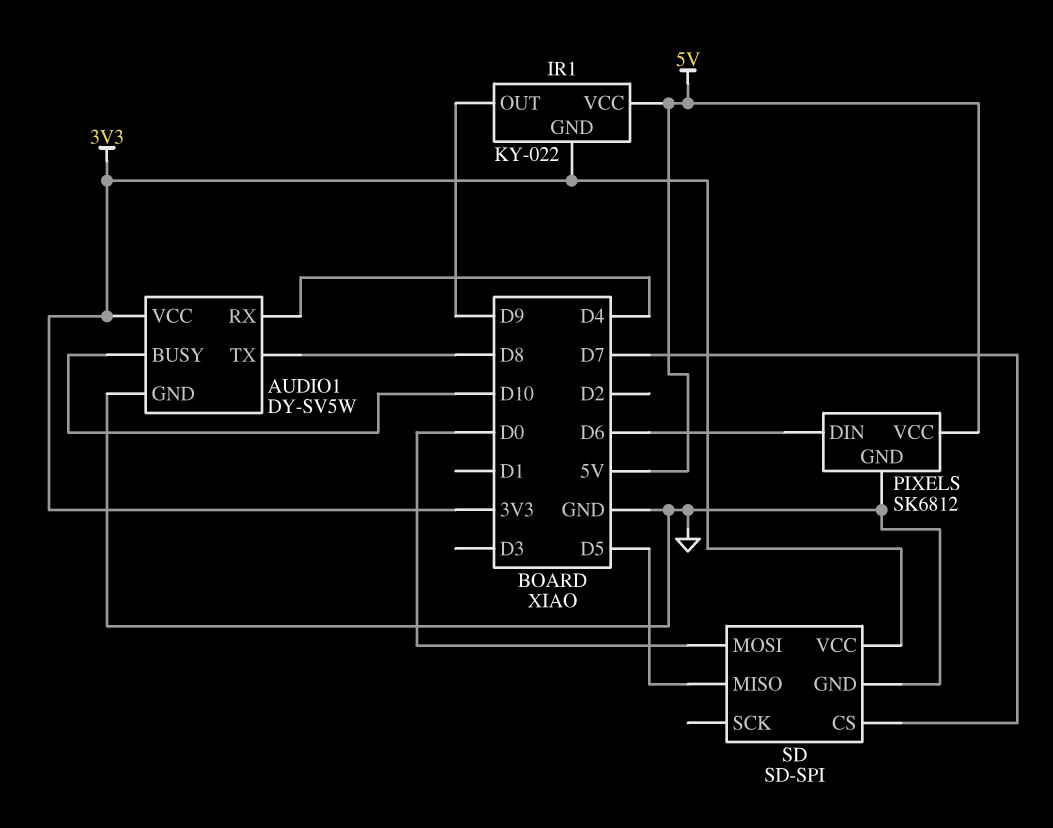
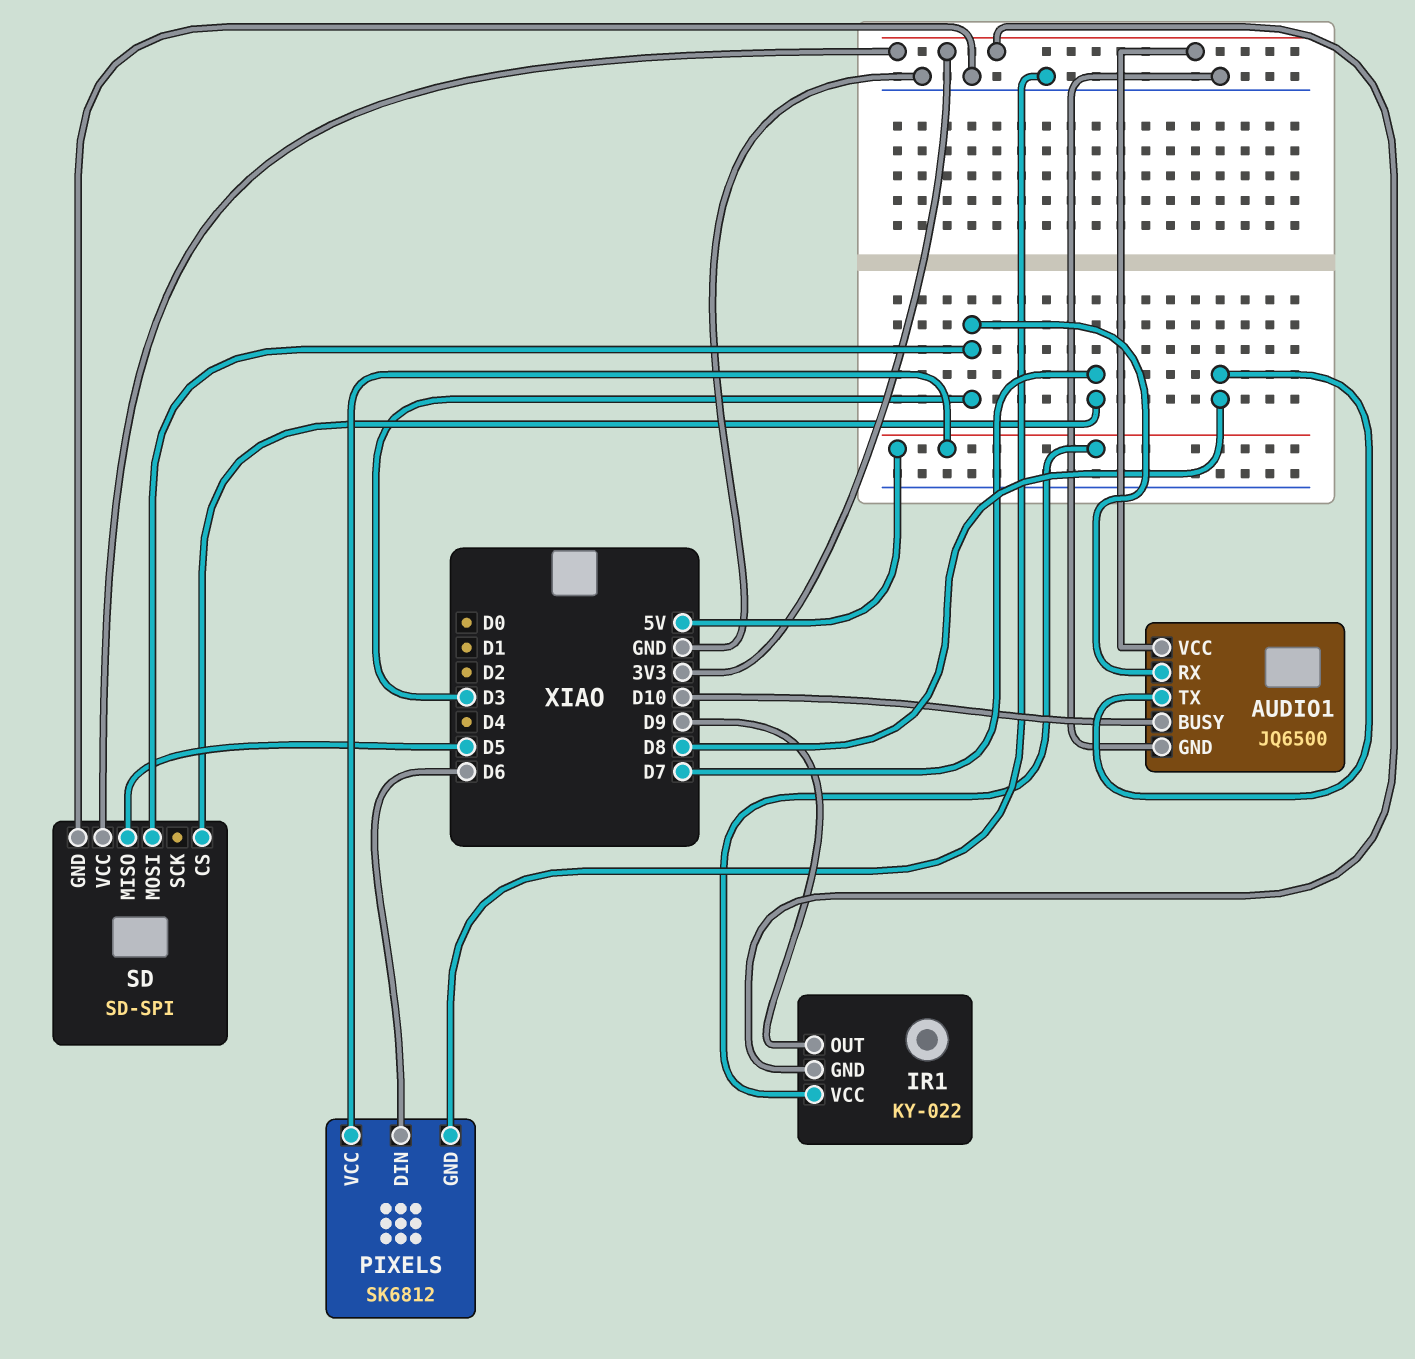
AUDIO1: DY-SV5W -> JQ6500
AUDIO1 pin RX: D4 -> D3
SD pin MOSI: D0 -> D3

